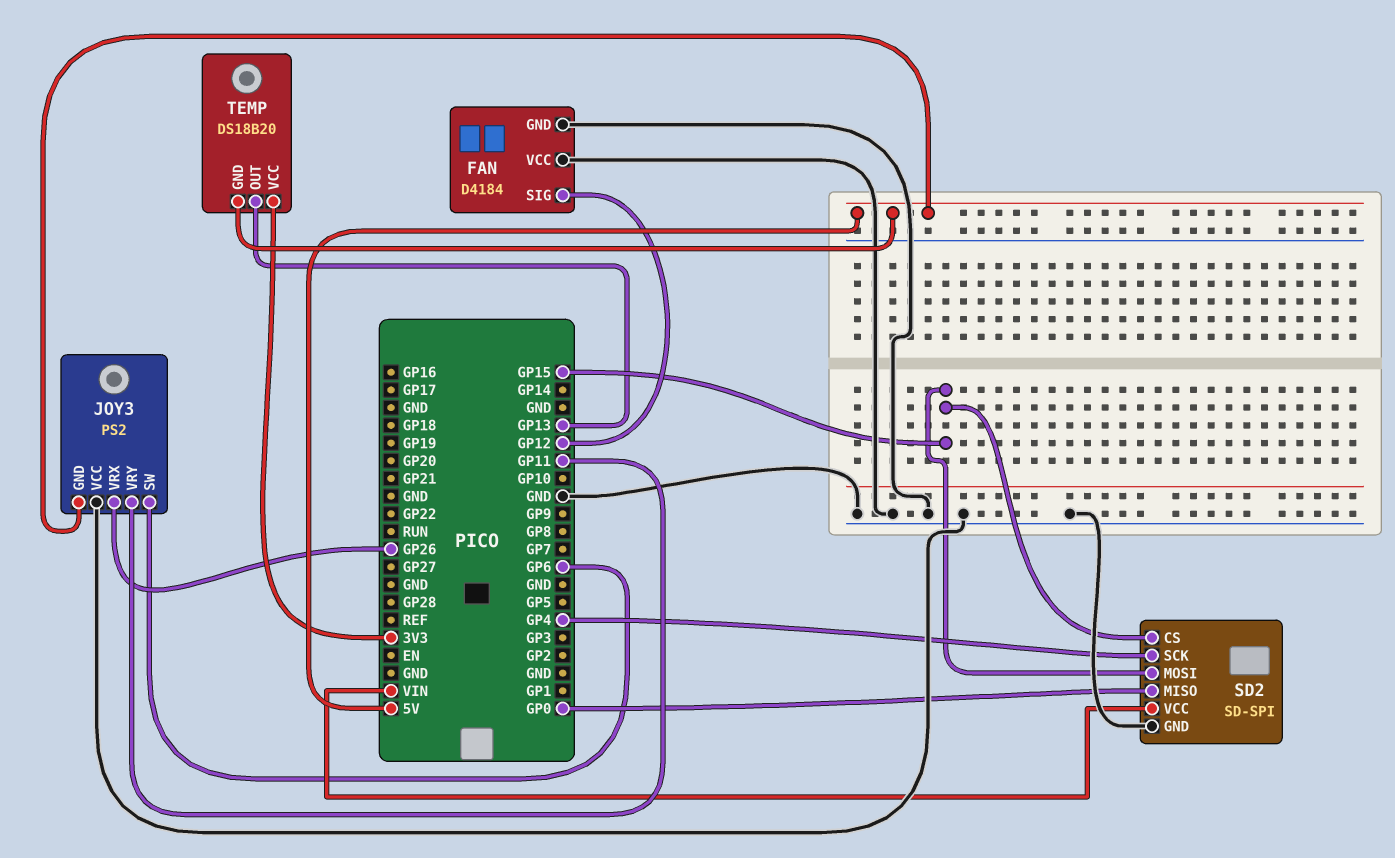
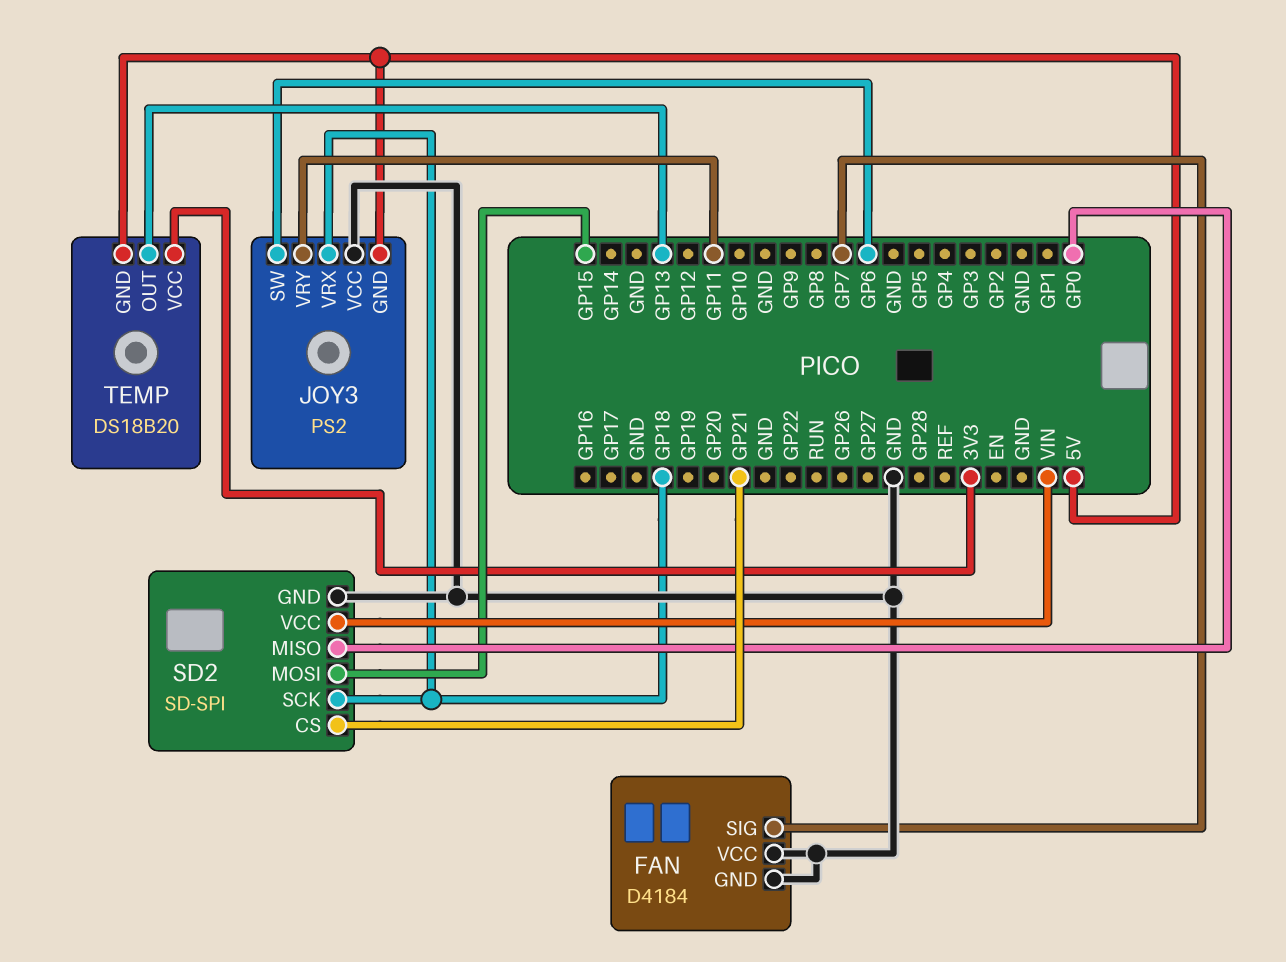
FAN pin SIG: GP12 -> GP7
JOY3 pin VRX: GP26 -> GP18
SD2 pin CS: GP15 -> GP21
SD2 pin SCK: GP4 -> GP18

